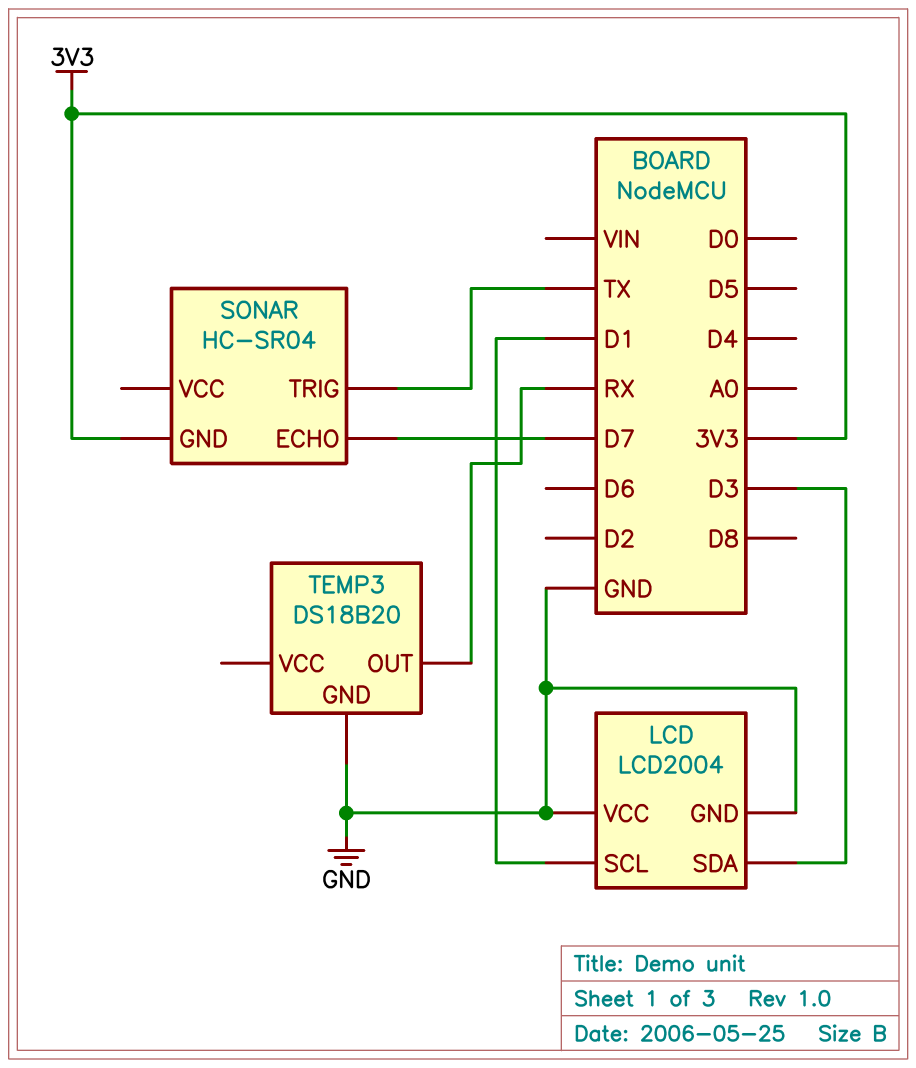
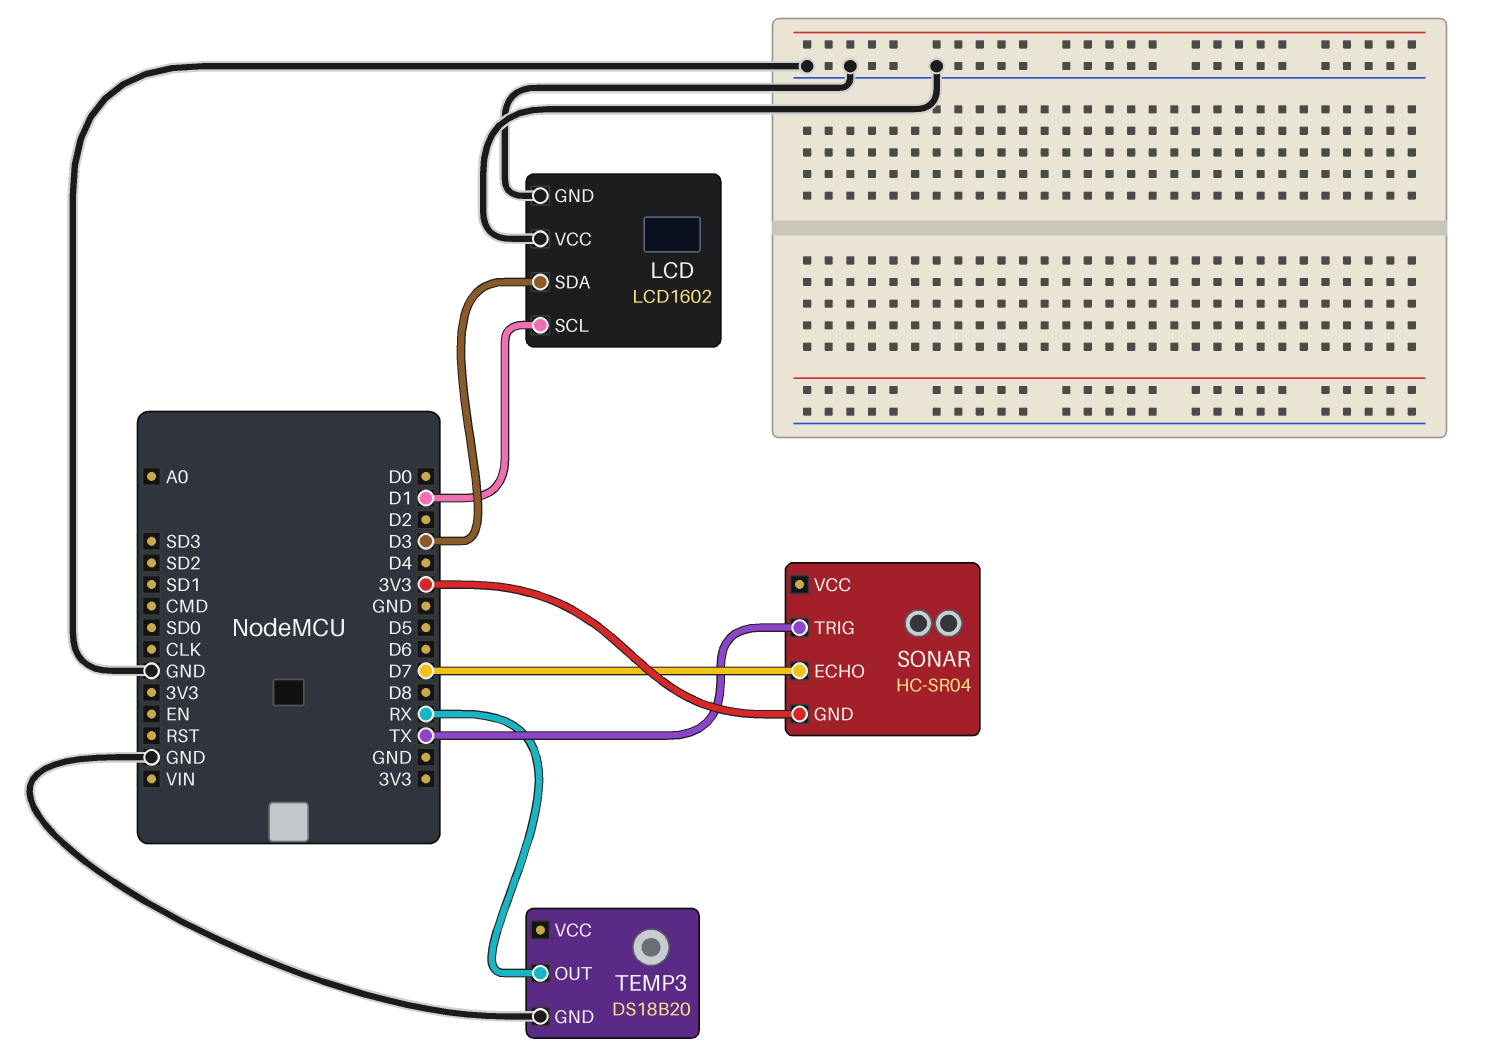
LCD: LCD2004 -> LCD1602

